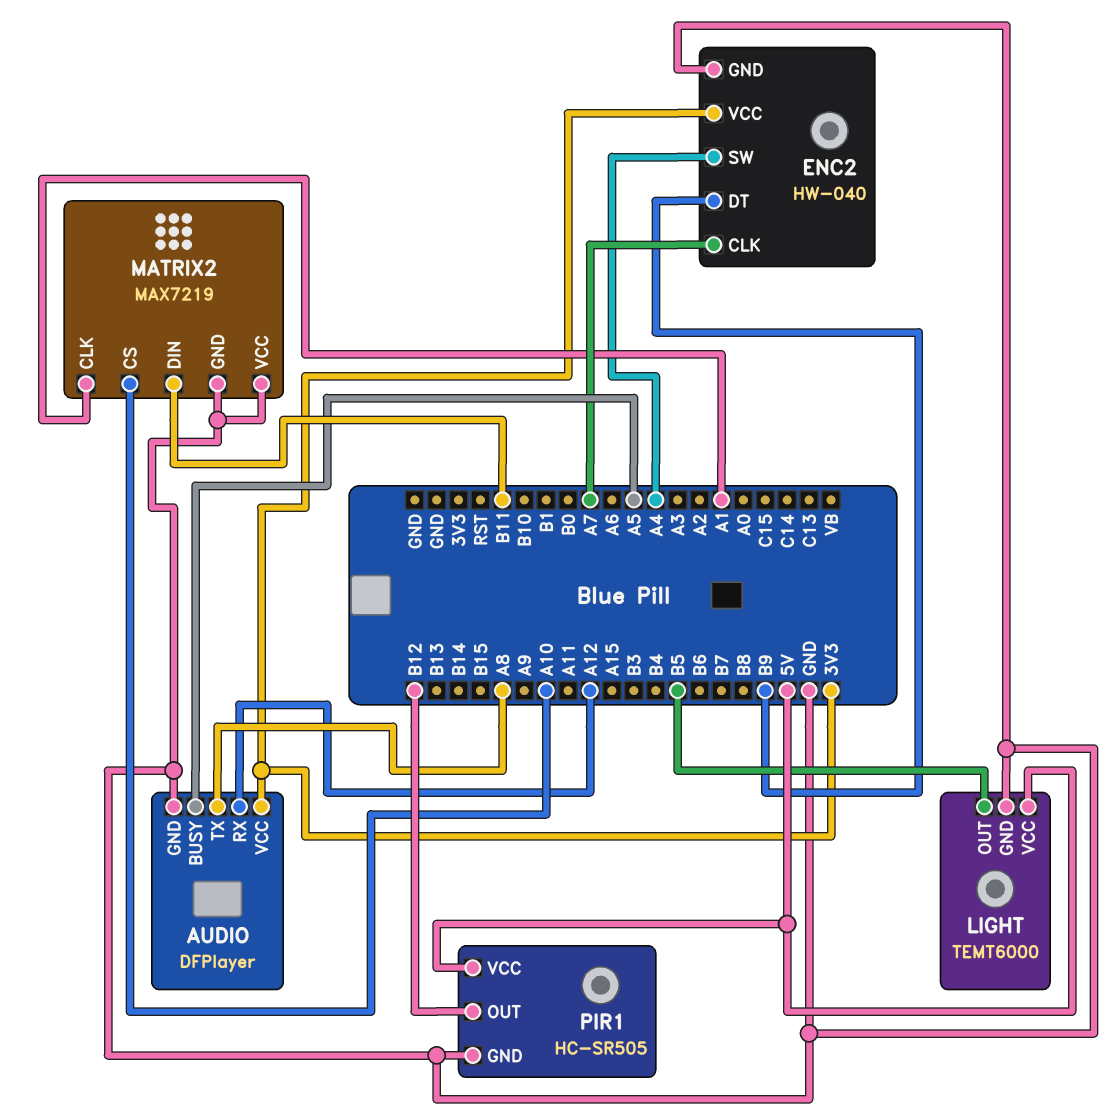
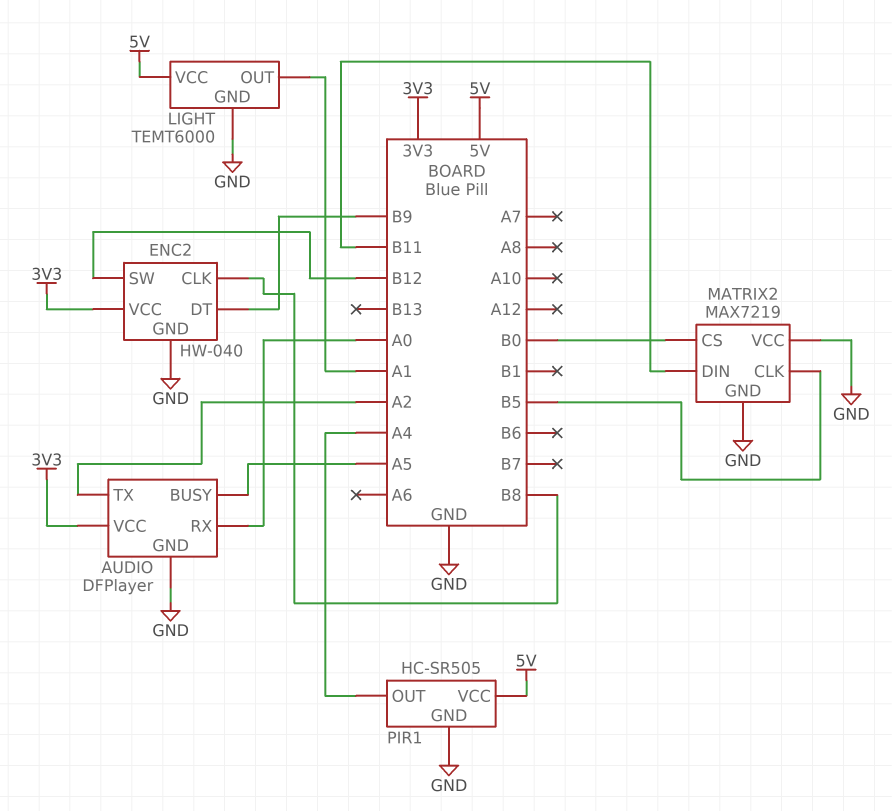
AUDIO pin RX: A12 -> A0
AUDIO pin TX: A8 -> A2
ENC2 pin CLK: A7 -> B8
ENC2 pin SW: A4 -> B12
LIGHT pin OUT: B5 -> A1
MATRIX2 pin CLK: A1 -> B5
MATRIX2 pin CS: A10 -> B0
PIR1 pin OUT: B12 -> A4

